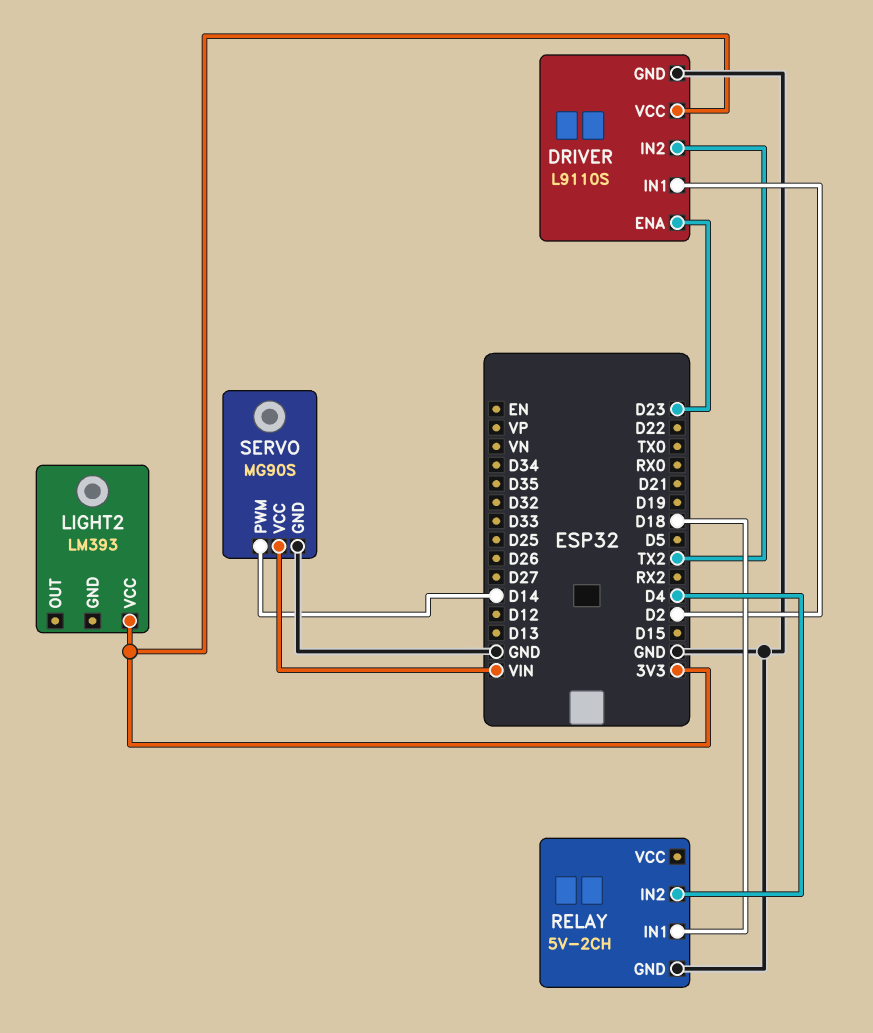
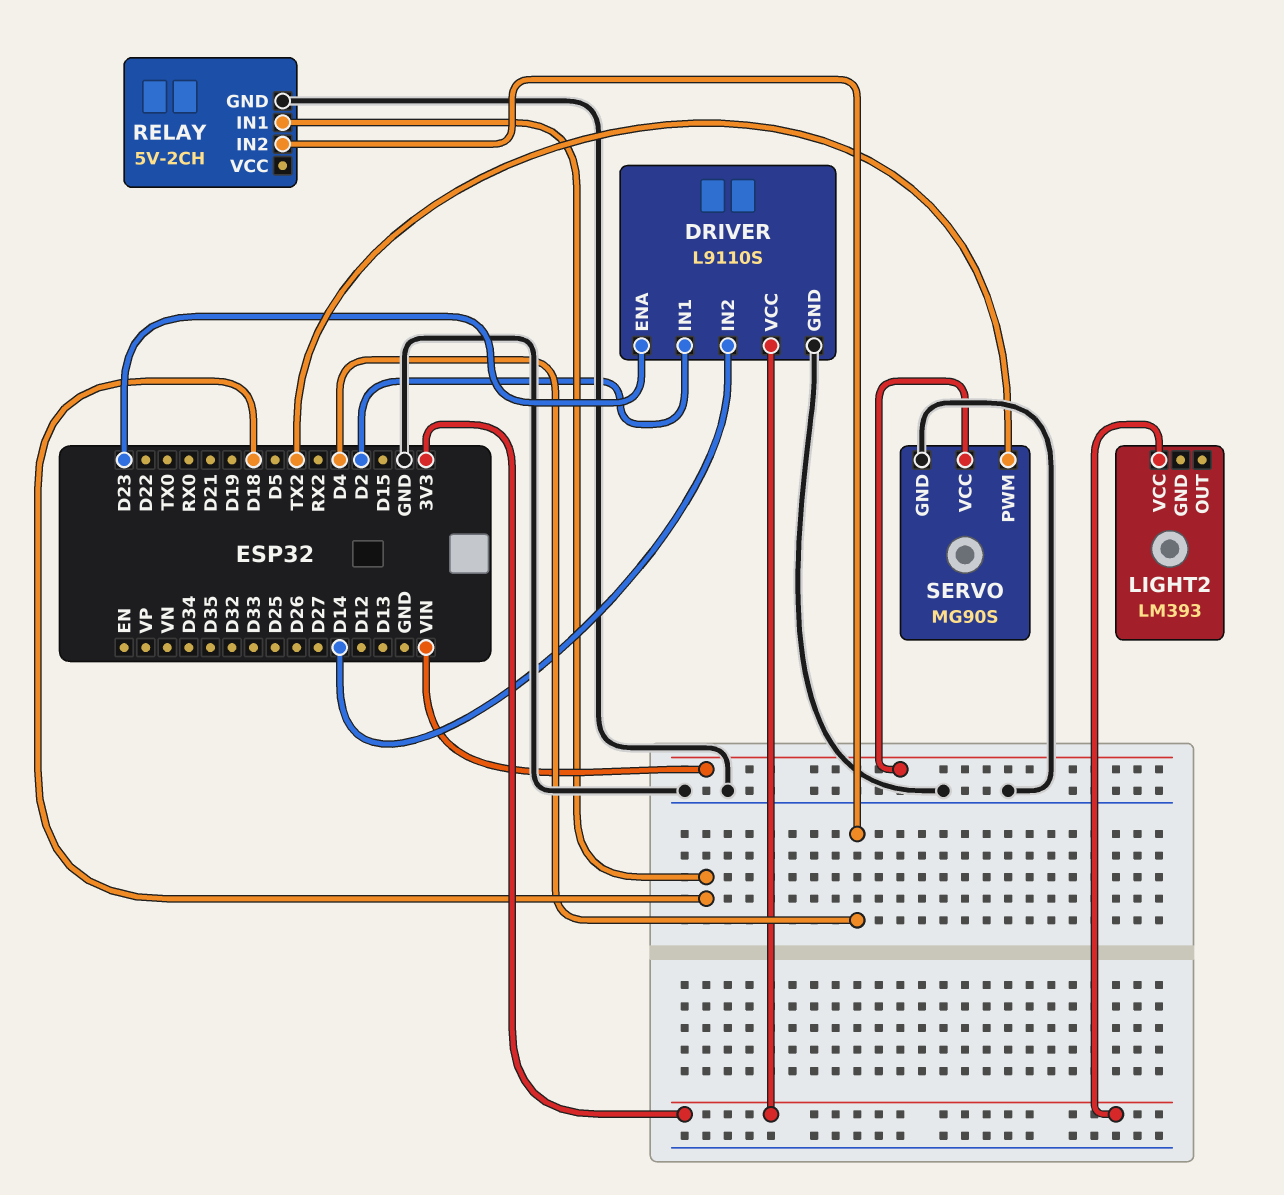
DRIVER pin IN2: TX2 -> D14
SERVO pin PWM: D14 -> TX2

